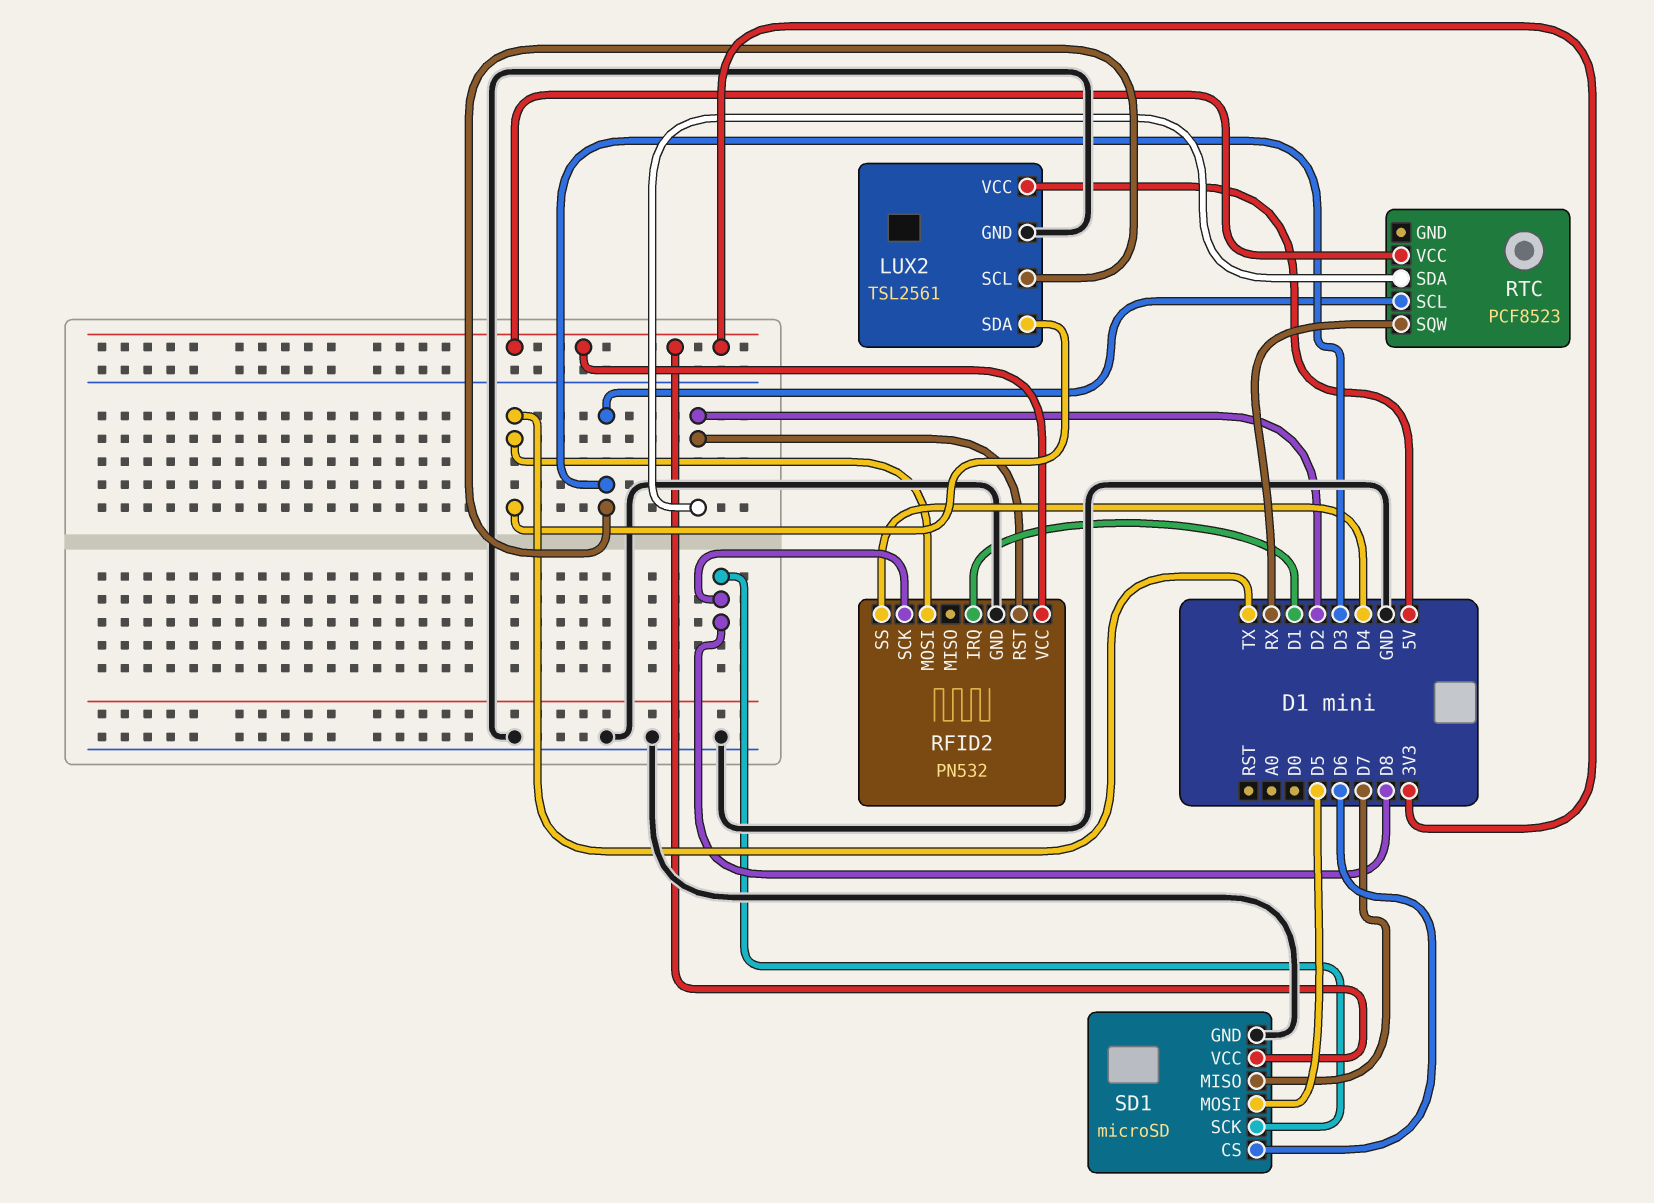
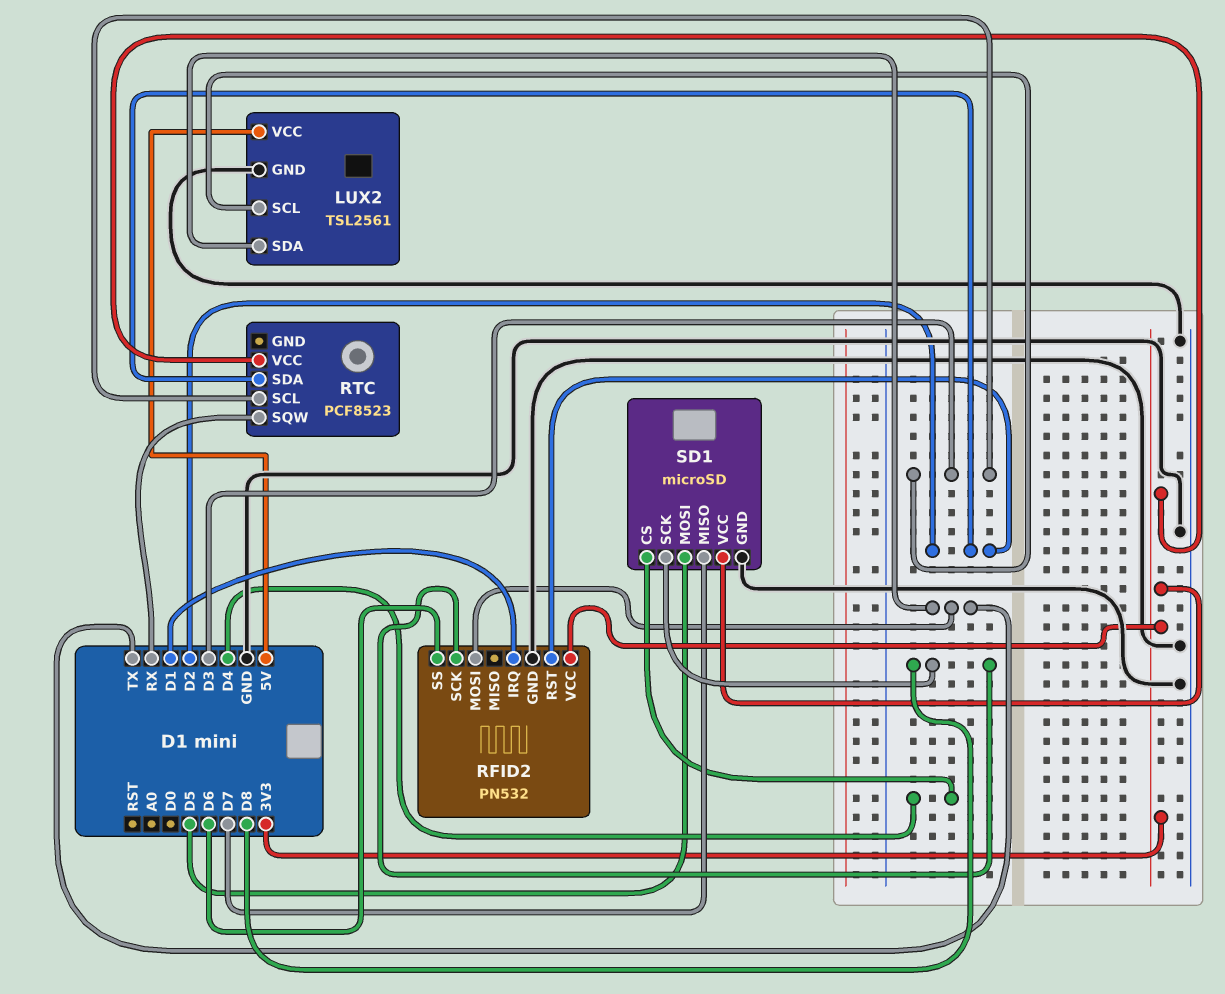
RFID2 pin SS: D4 -> D6
SD1 pin CS: D6 -> D4

